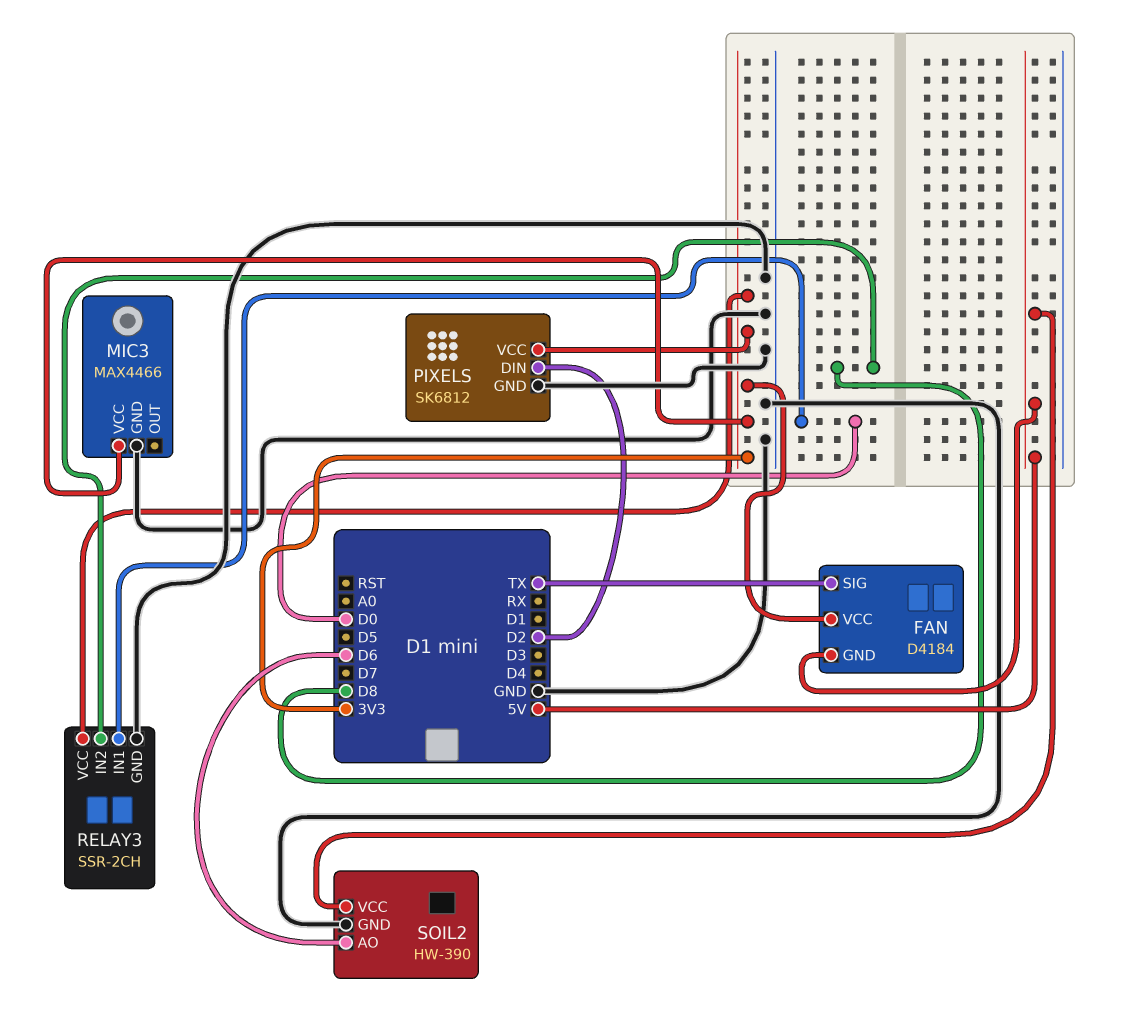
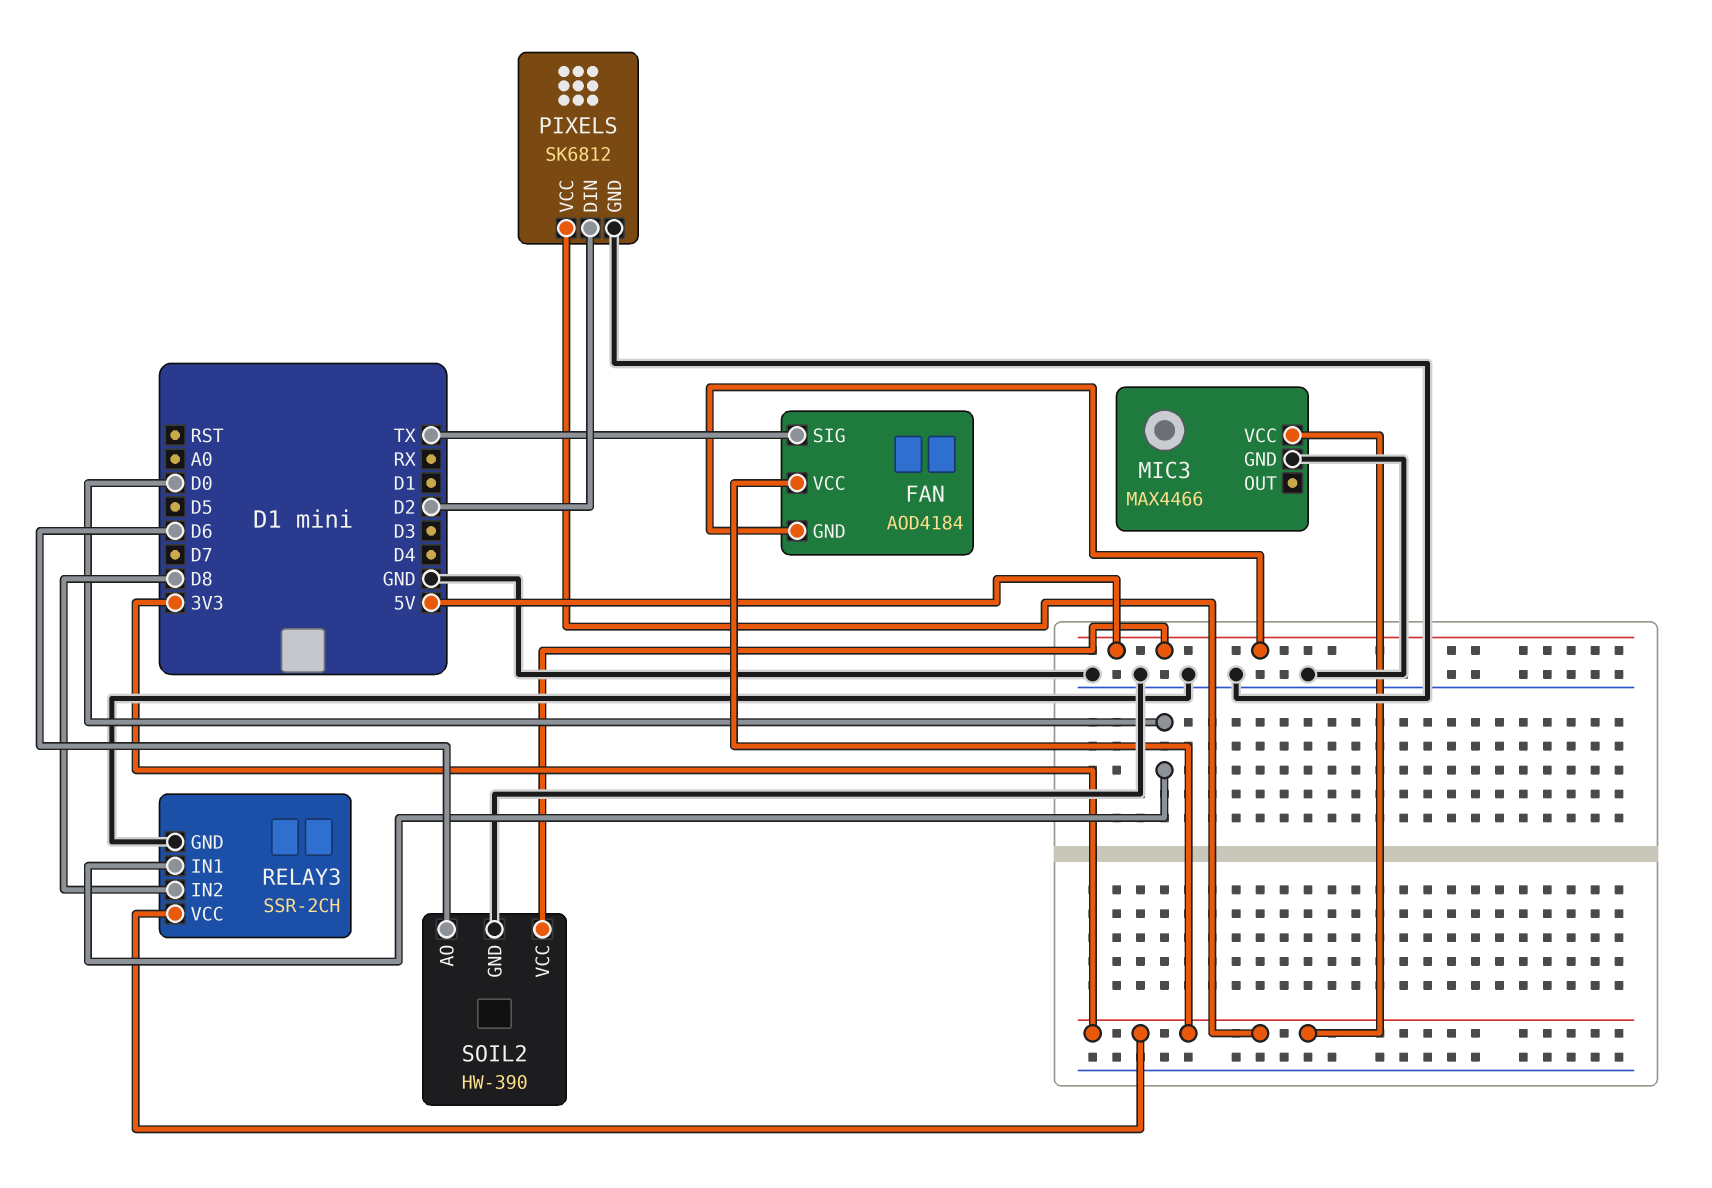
FAN: D4184 -> AOD4184

